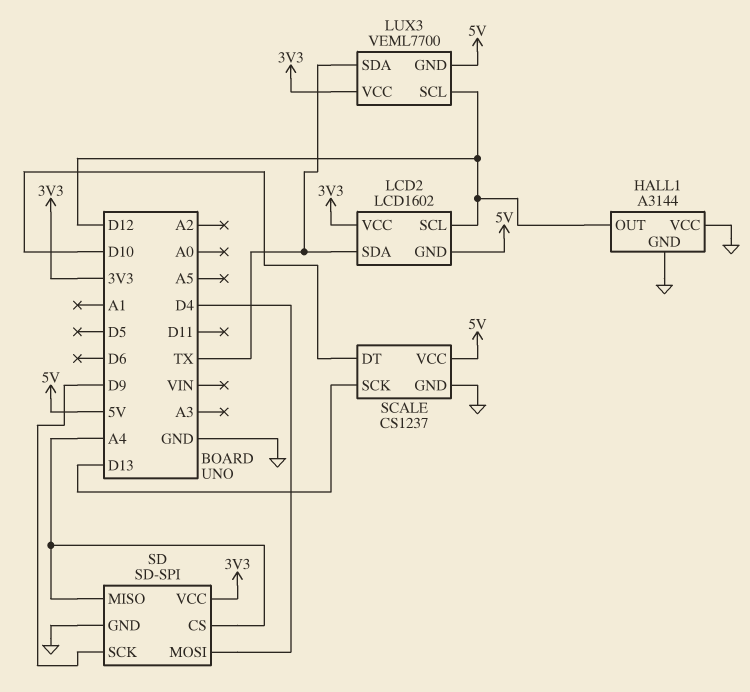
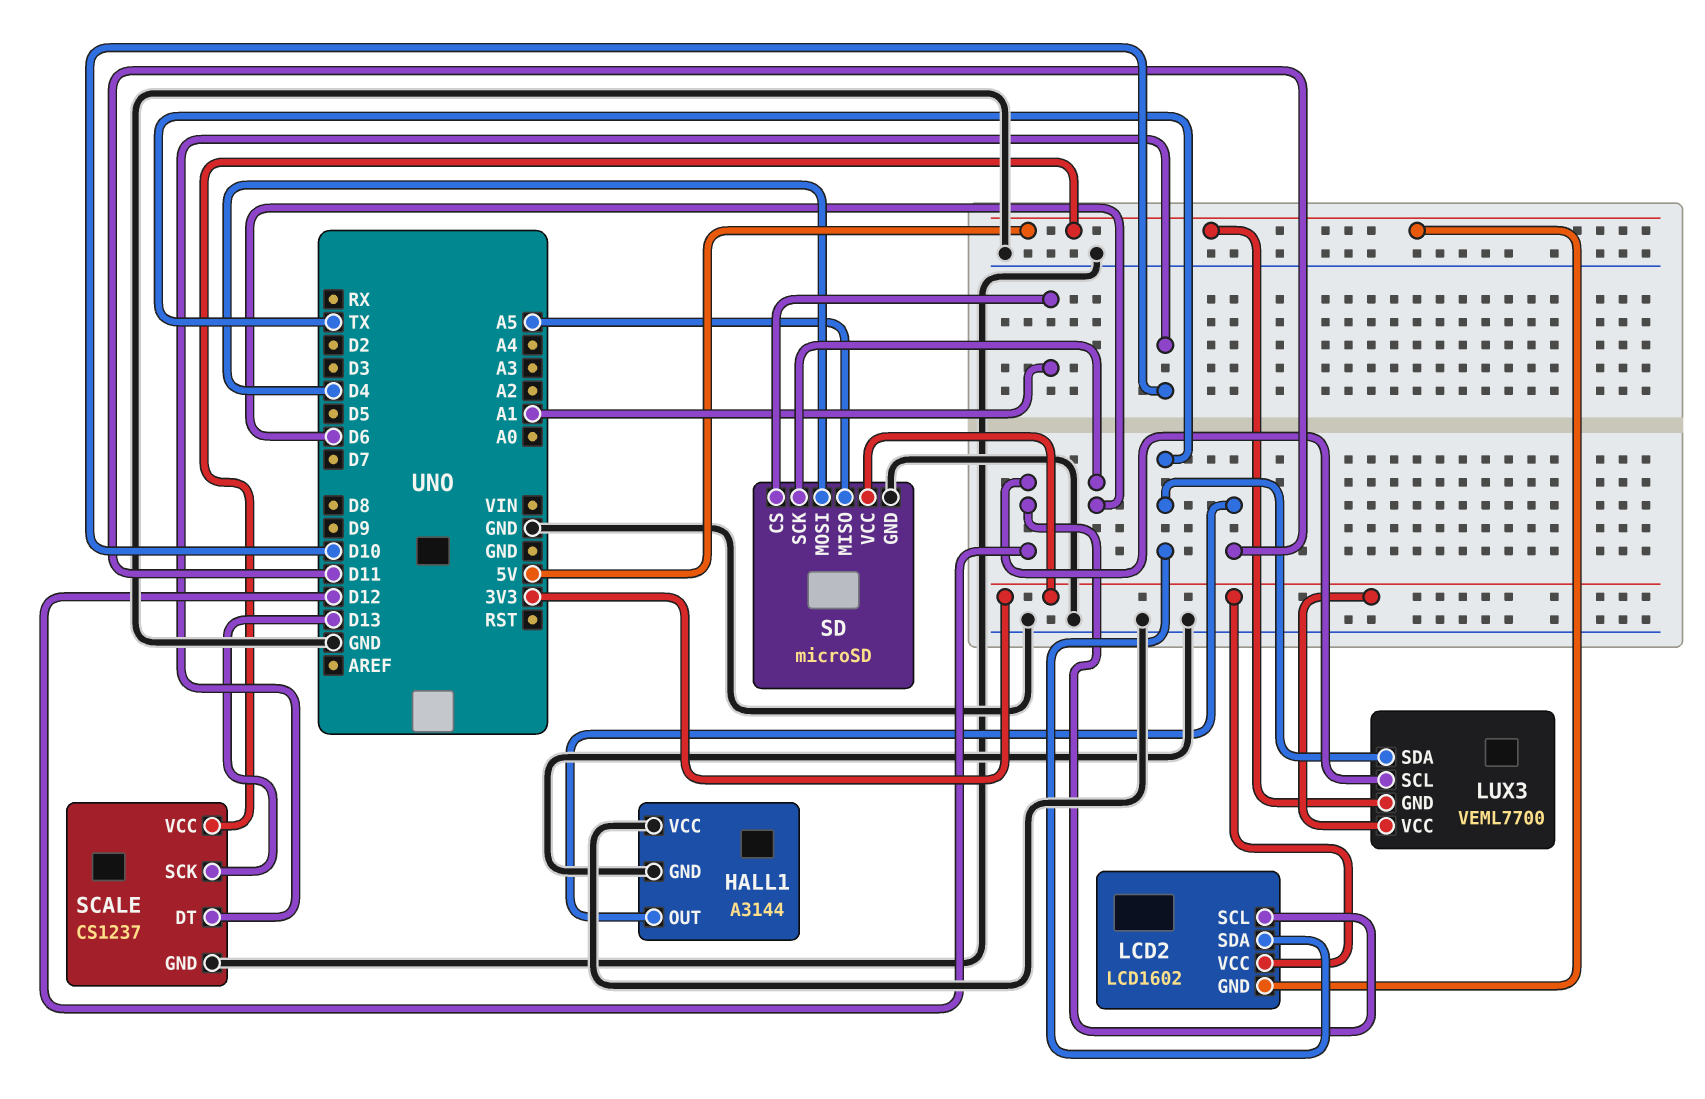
HALL1 pin OUT: D12 -> D11
SD: SD-SPI -> microSD
SD pin CS: A4 -> A1
SD pin MISO: A4 -> A5
SD pin SCK: D9 -> D6

